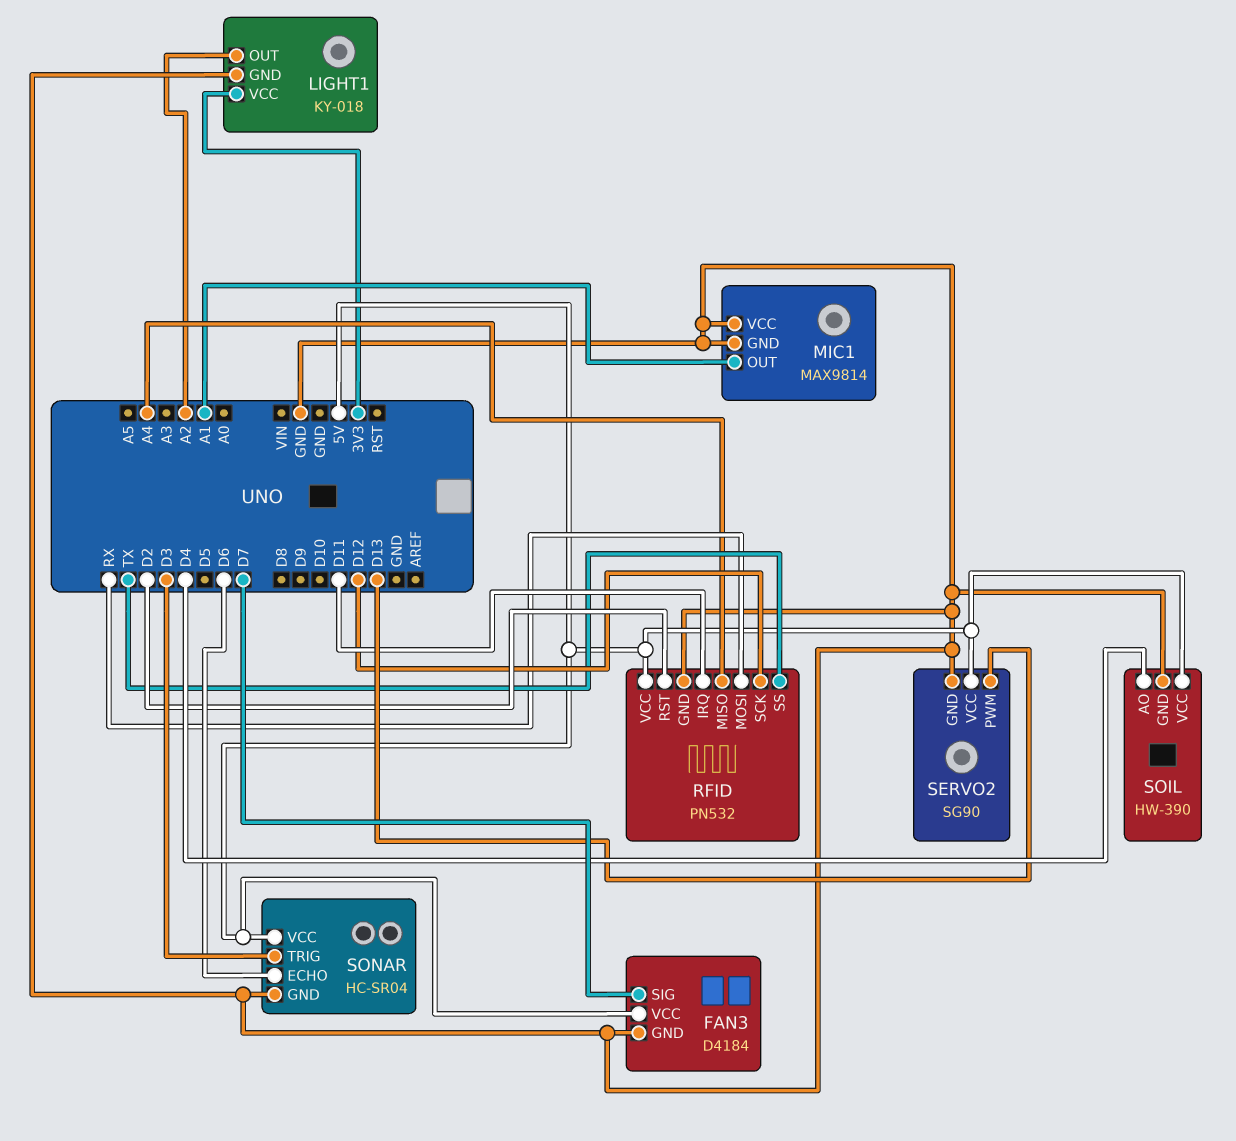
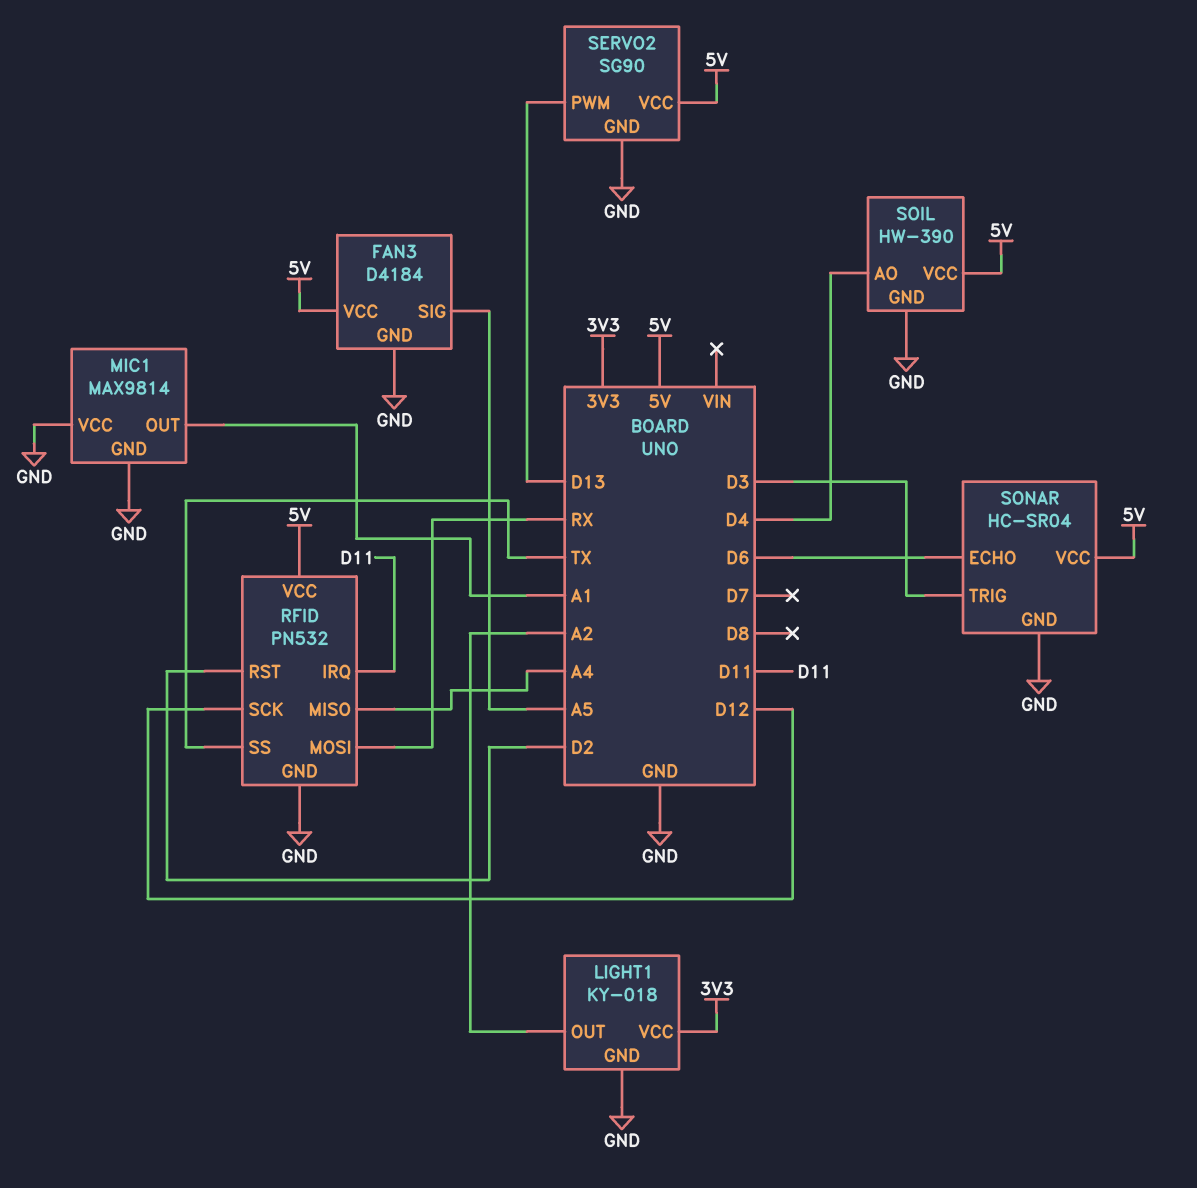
FAN3 pin SIG: D7 -> A5

